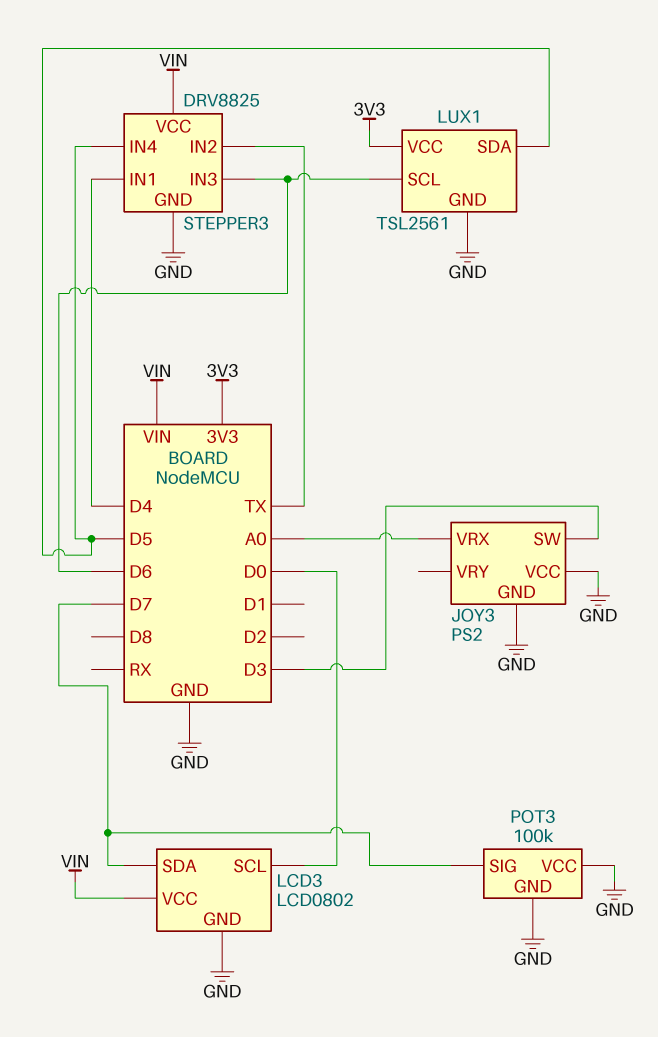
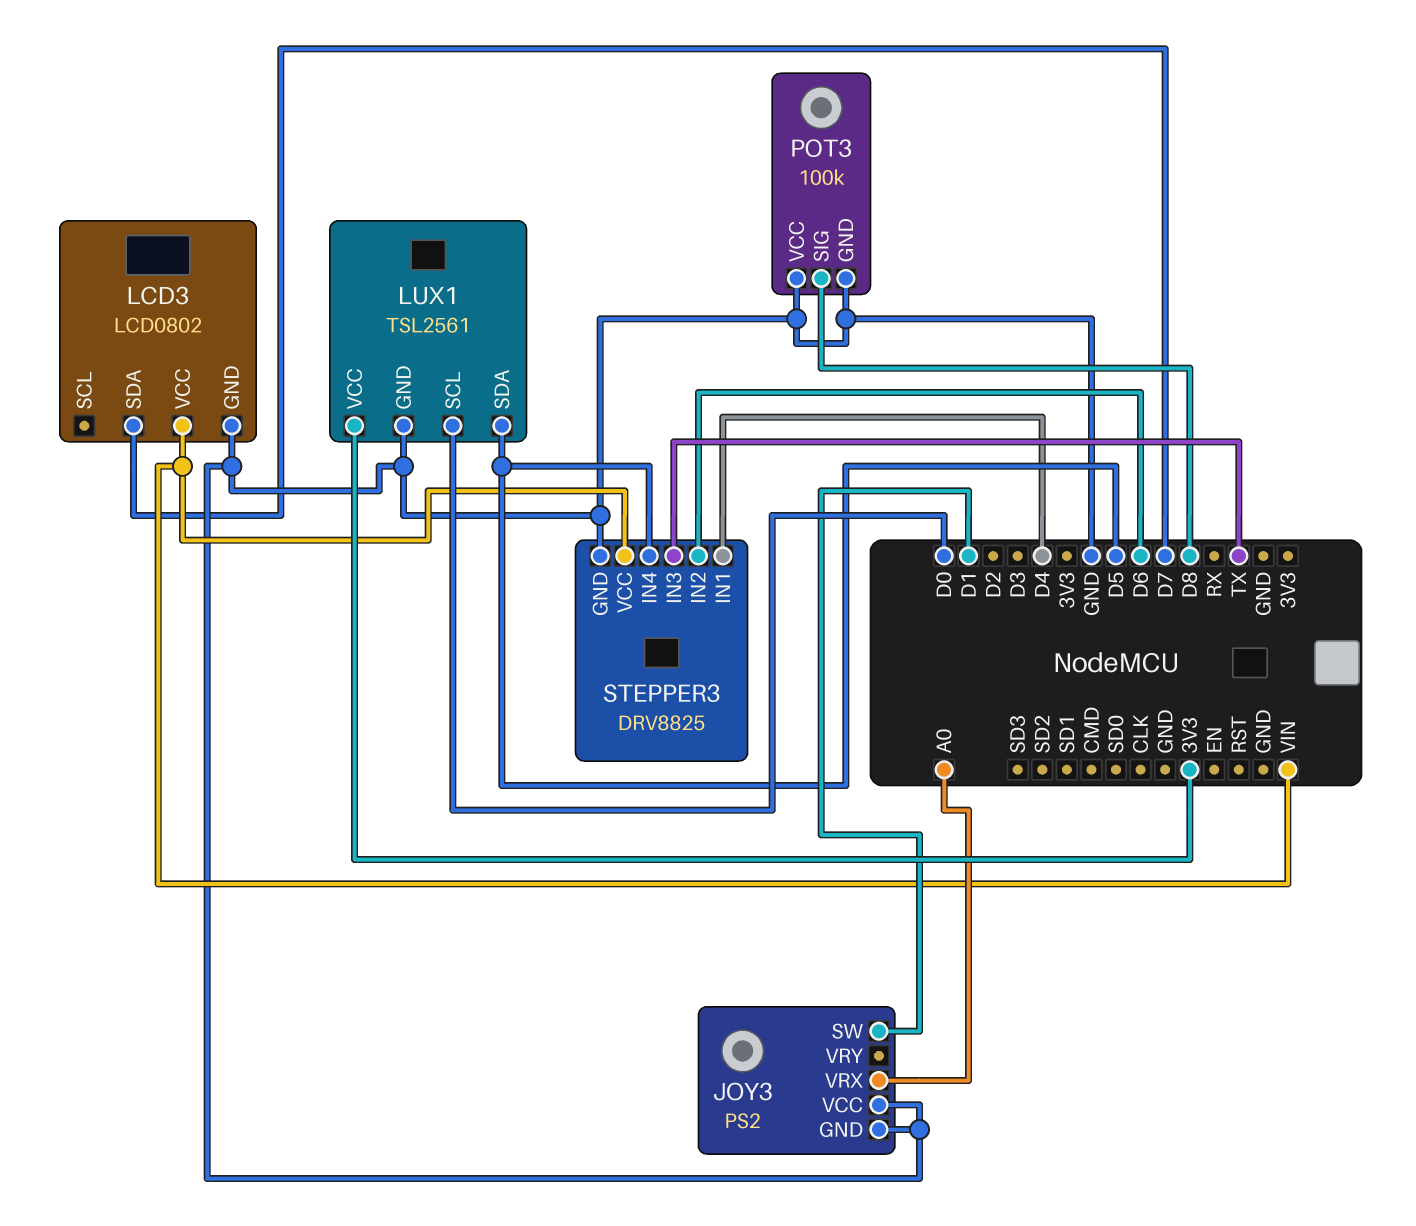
JOY3 pin SW: D3 -> D1
LCD3 pin SCL: D0 -> none
LUX1 pin SCL: D6 -> D0
POT3 pin SIG: D7 -> D8
STEPPER3 pin IN2: TX -> D6
STEPPER3 pin IN3: D6 -> TX

